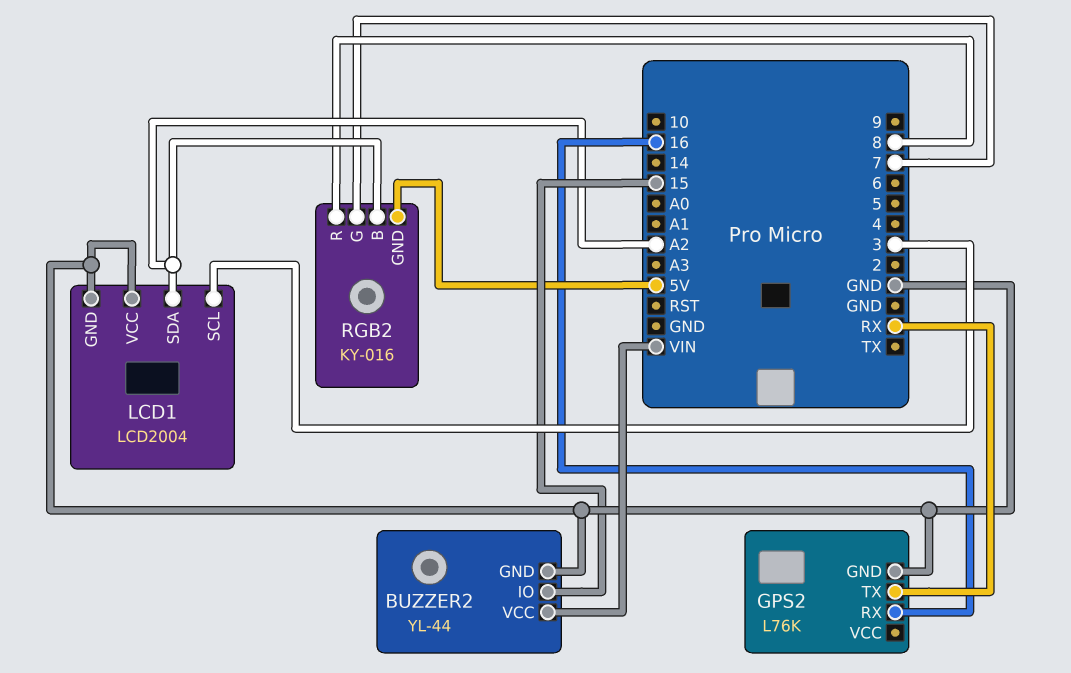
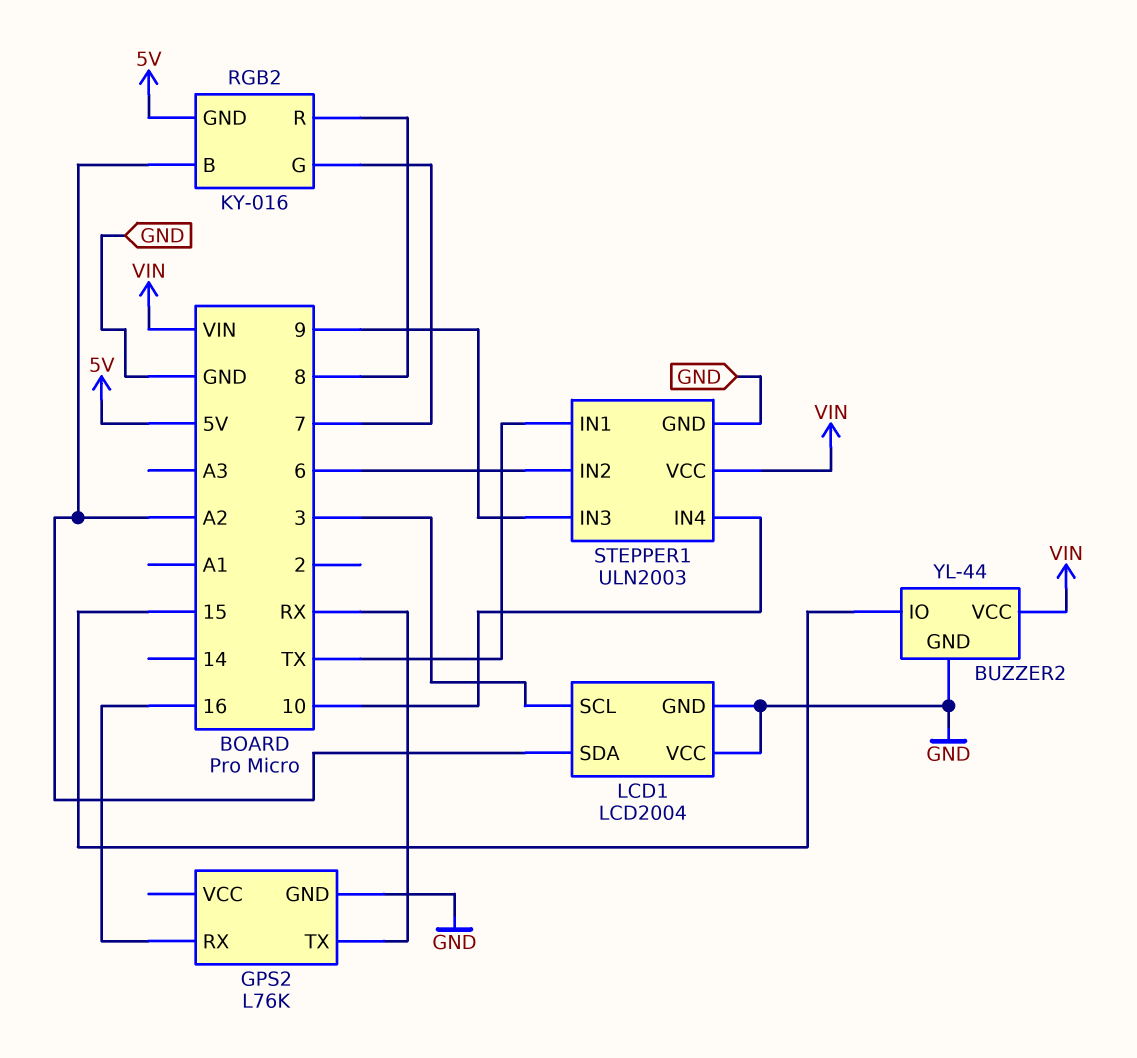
STEPPER1: none -> ULN2003
STEPPER1 pin GND: none -> GND
STEPPER1 pin IN1: none -> TX
STEPPER1 pin IN2: none -> 6
STEPPER1 pin IN3: none -> 9
STEPPER1 pin IN4: none -> 10
STEPPER1 pin VCC: none -> VIN

